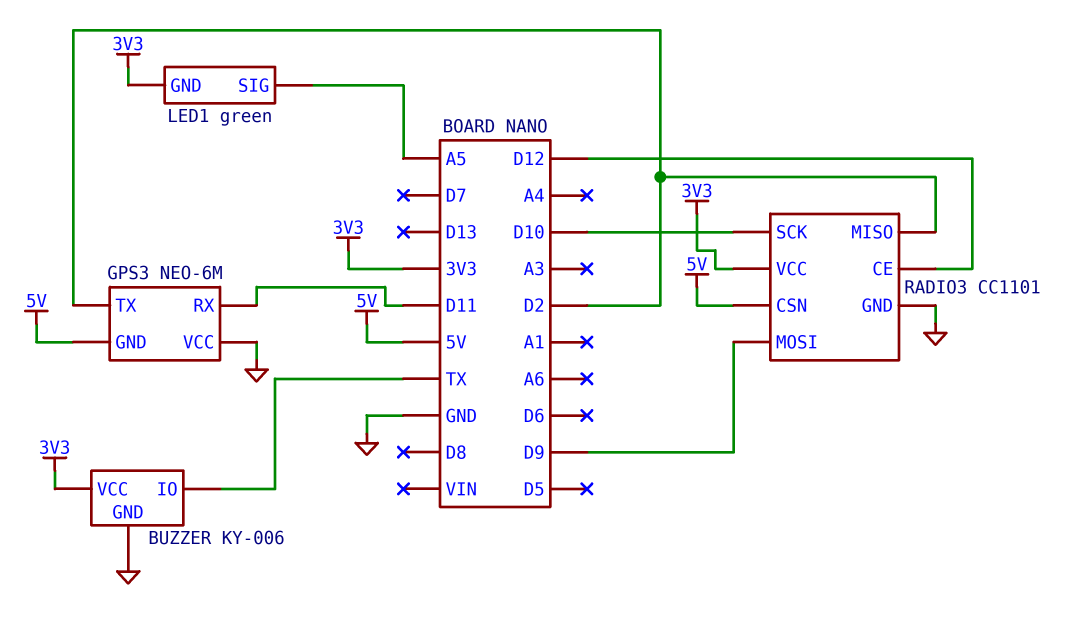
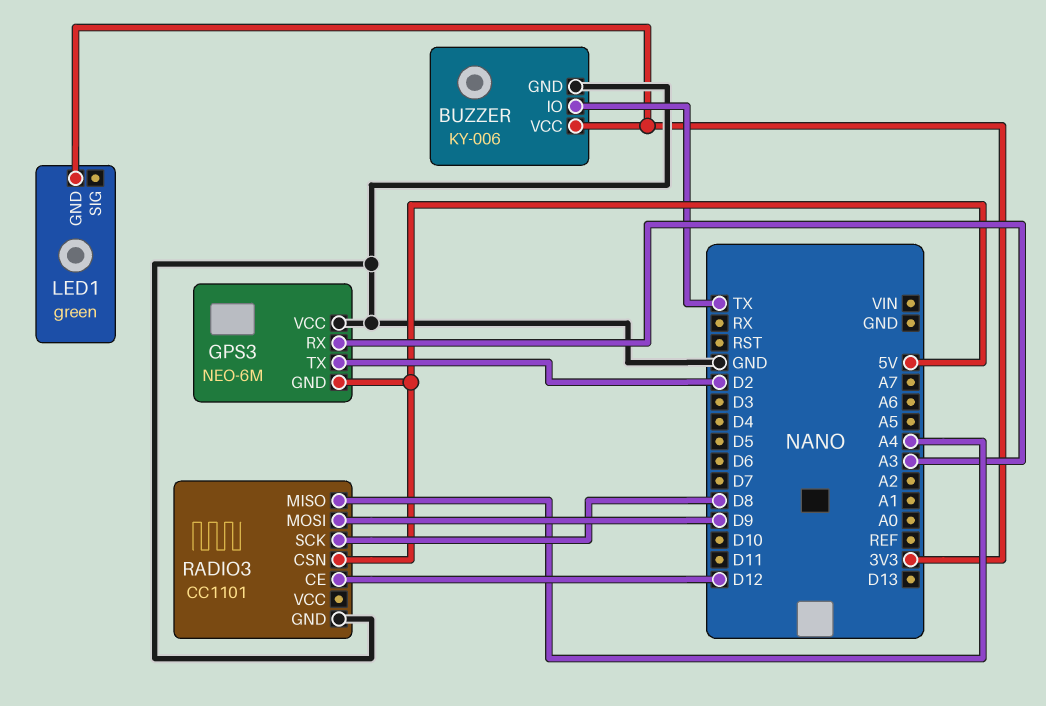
GPS3 pin RX: D11 -> A3
LED1 pin SIG: A5 -> none
RADIO3 pin MISO: D2 -> A4
RADIO3 pin SCK: D10 -> D8
RADIO3 pin VCC: 3V3 -> none

